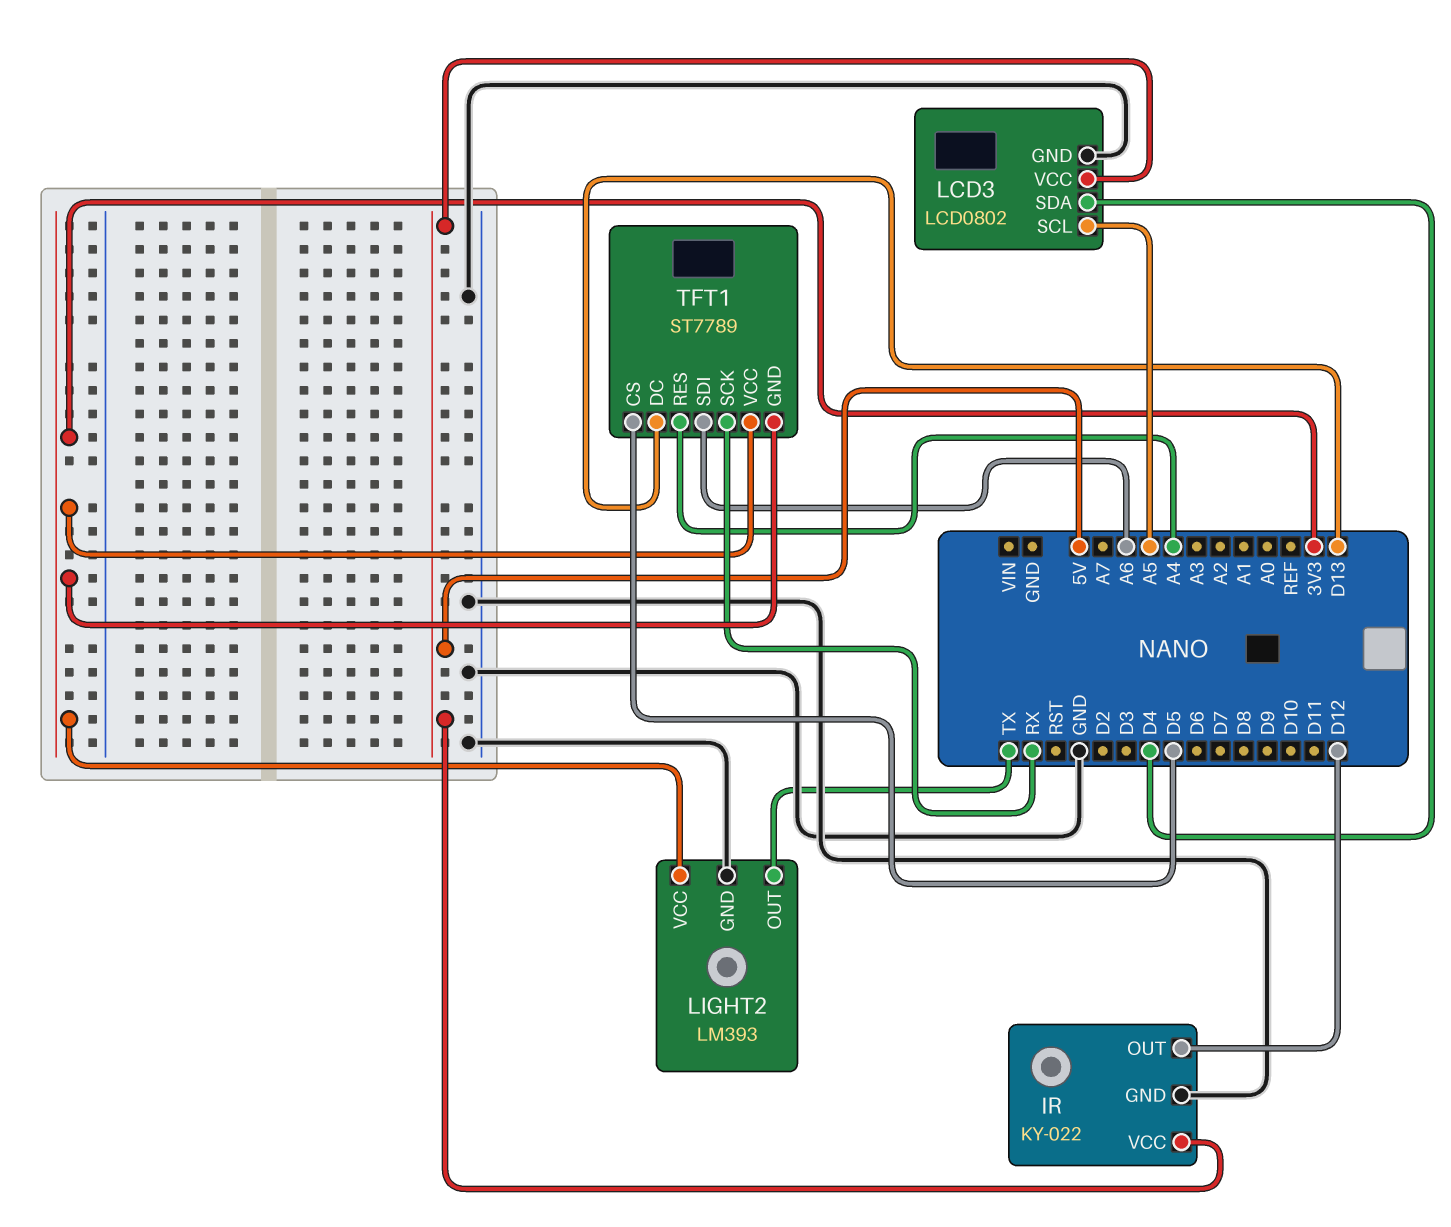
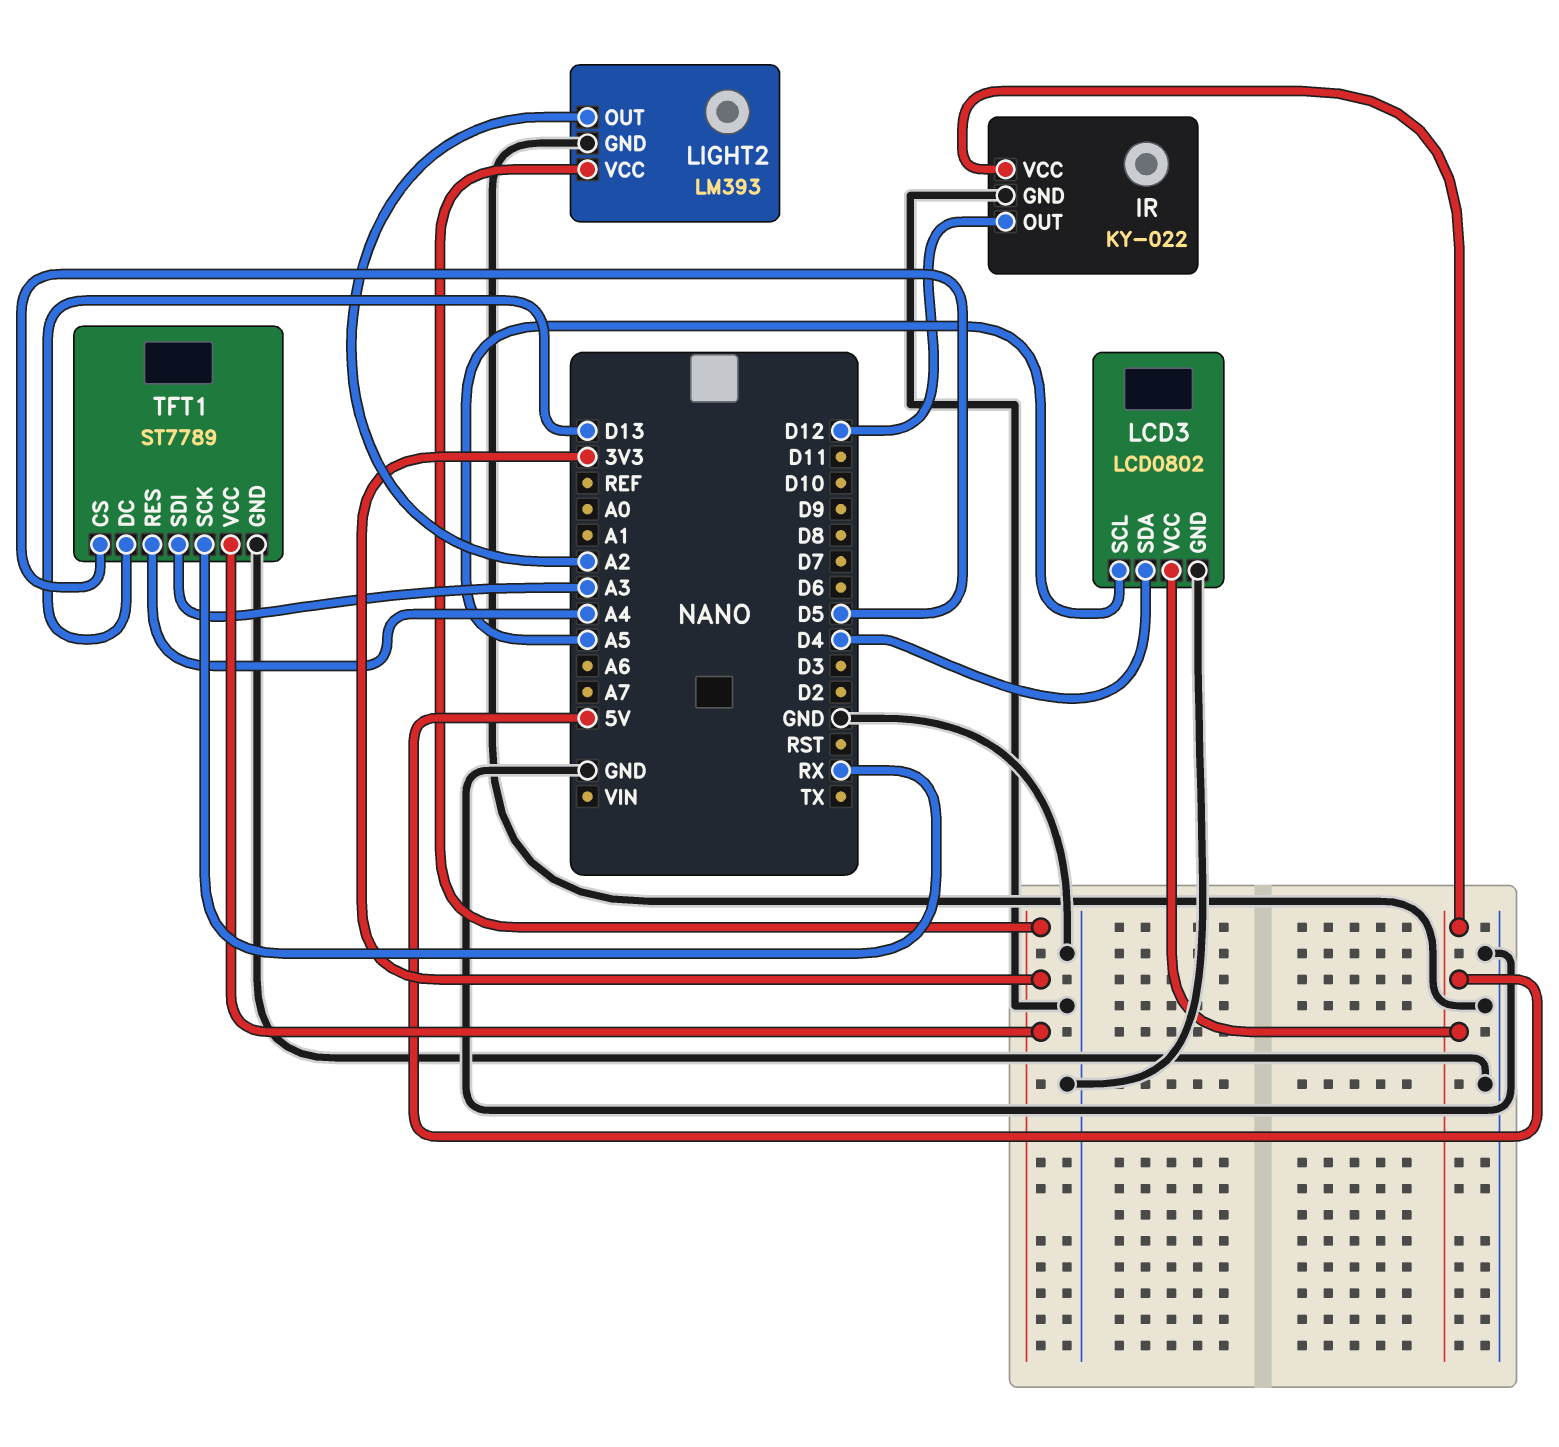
LIGHT2 pin OUT: TX -> A2
TFT1 pin GND: 3V3 -> GND
TFT1 pin SDI: A6 -> A3

